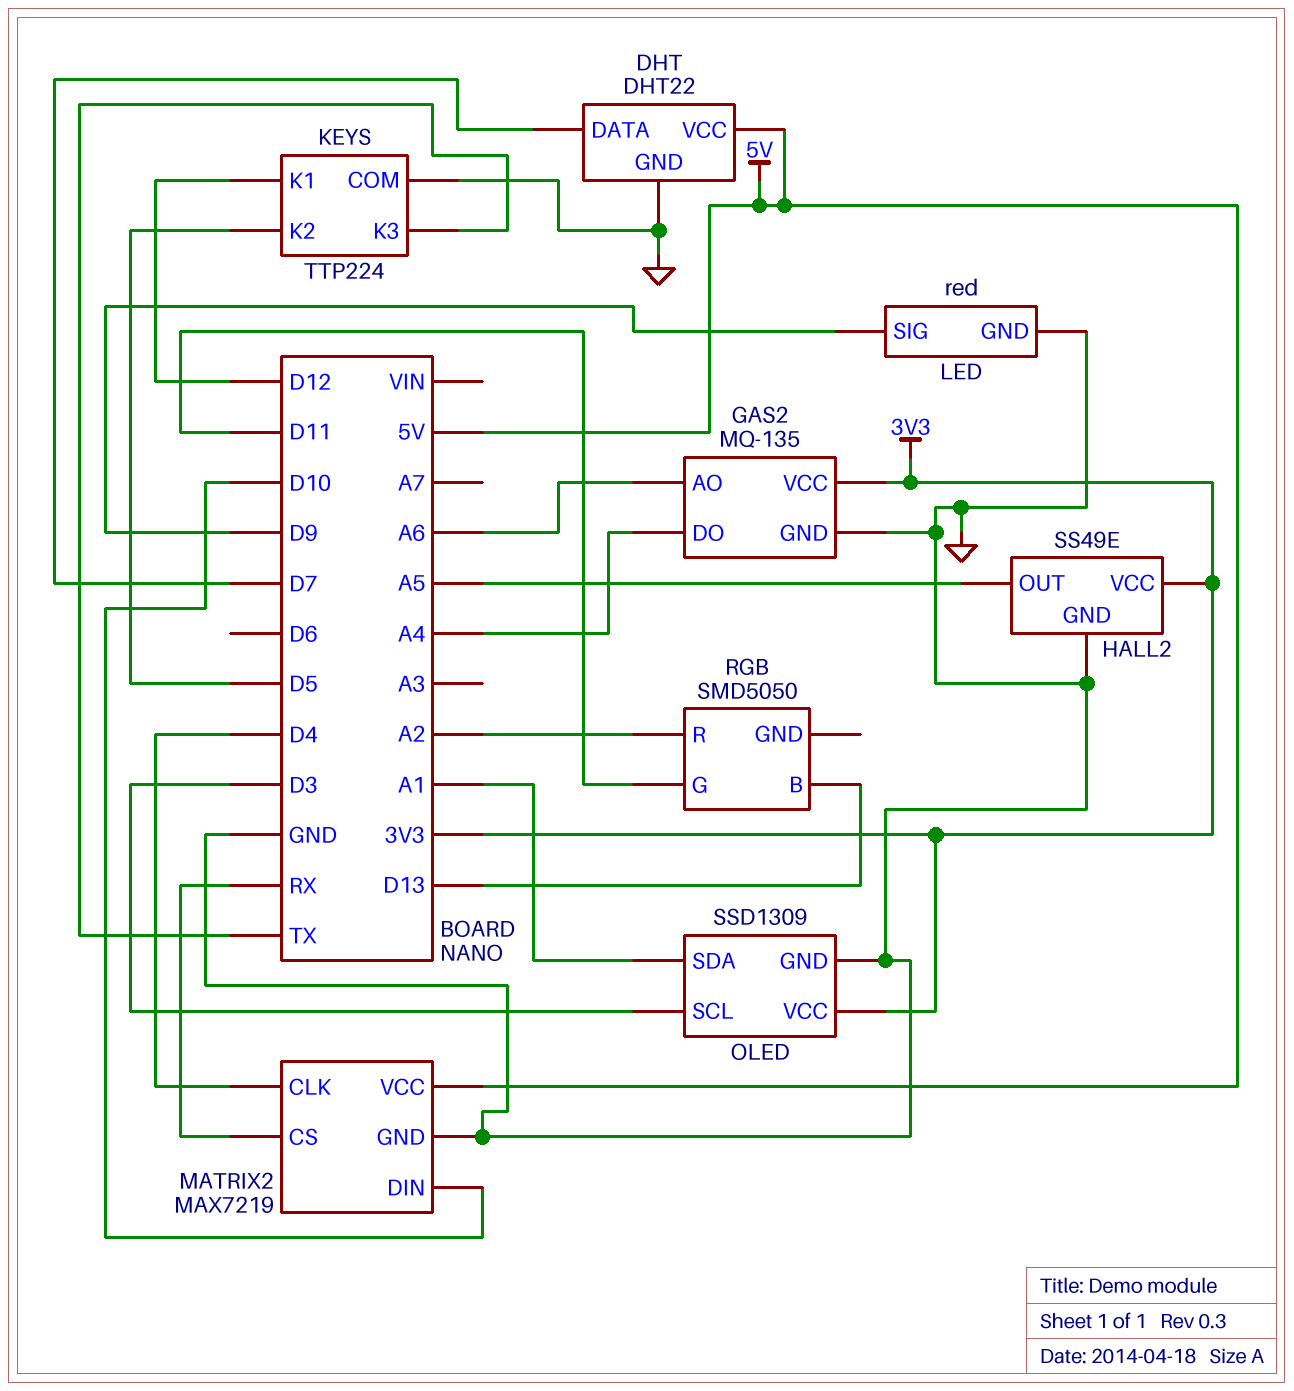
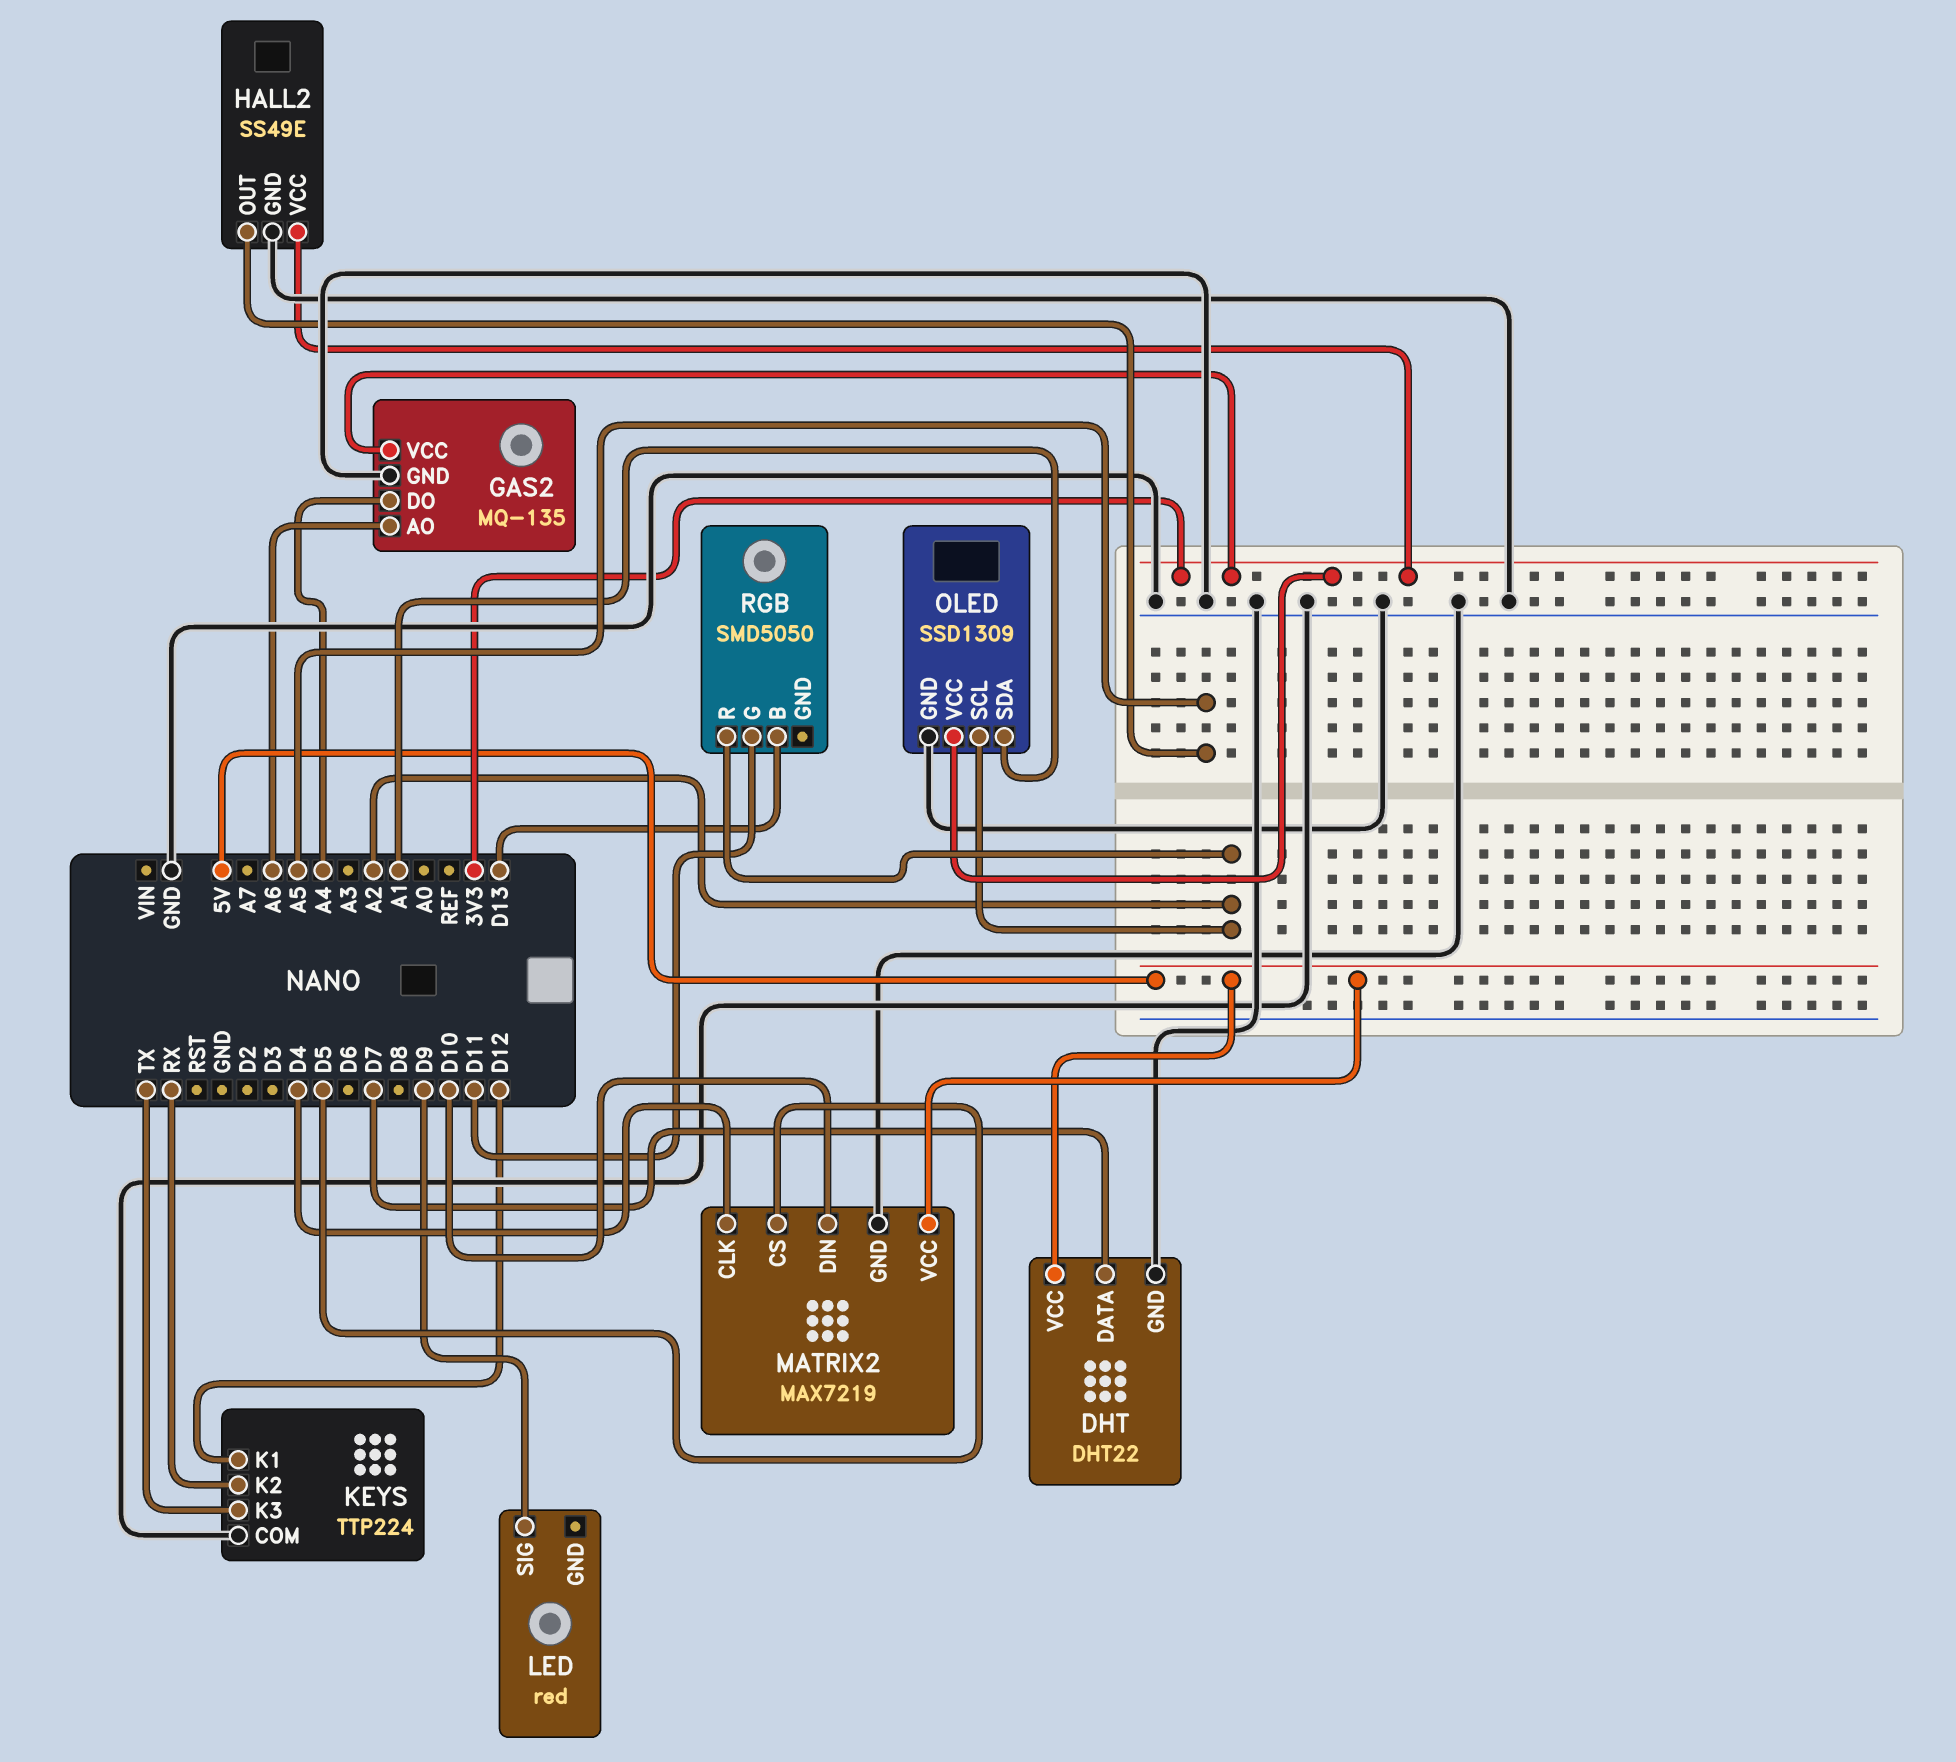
KEYS pin K2: D5 -> RX
LED pin GND: GND -> none
MATRIX2 pin CS: RX -> D5
OLED pin SCL: D3 -> A2

